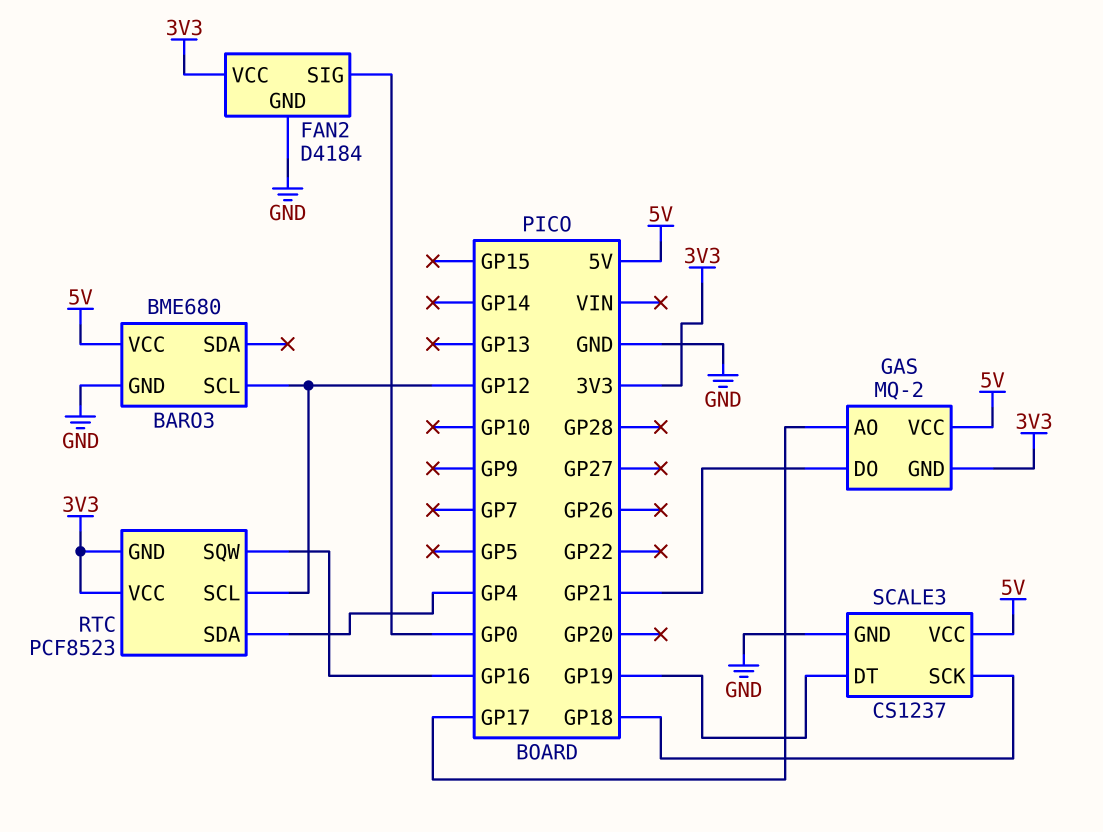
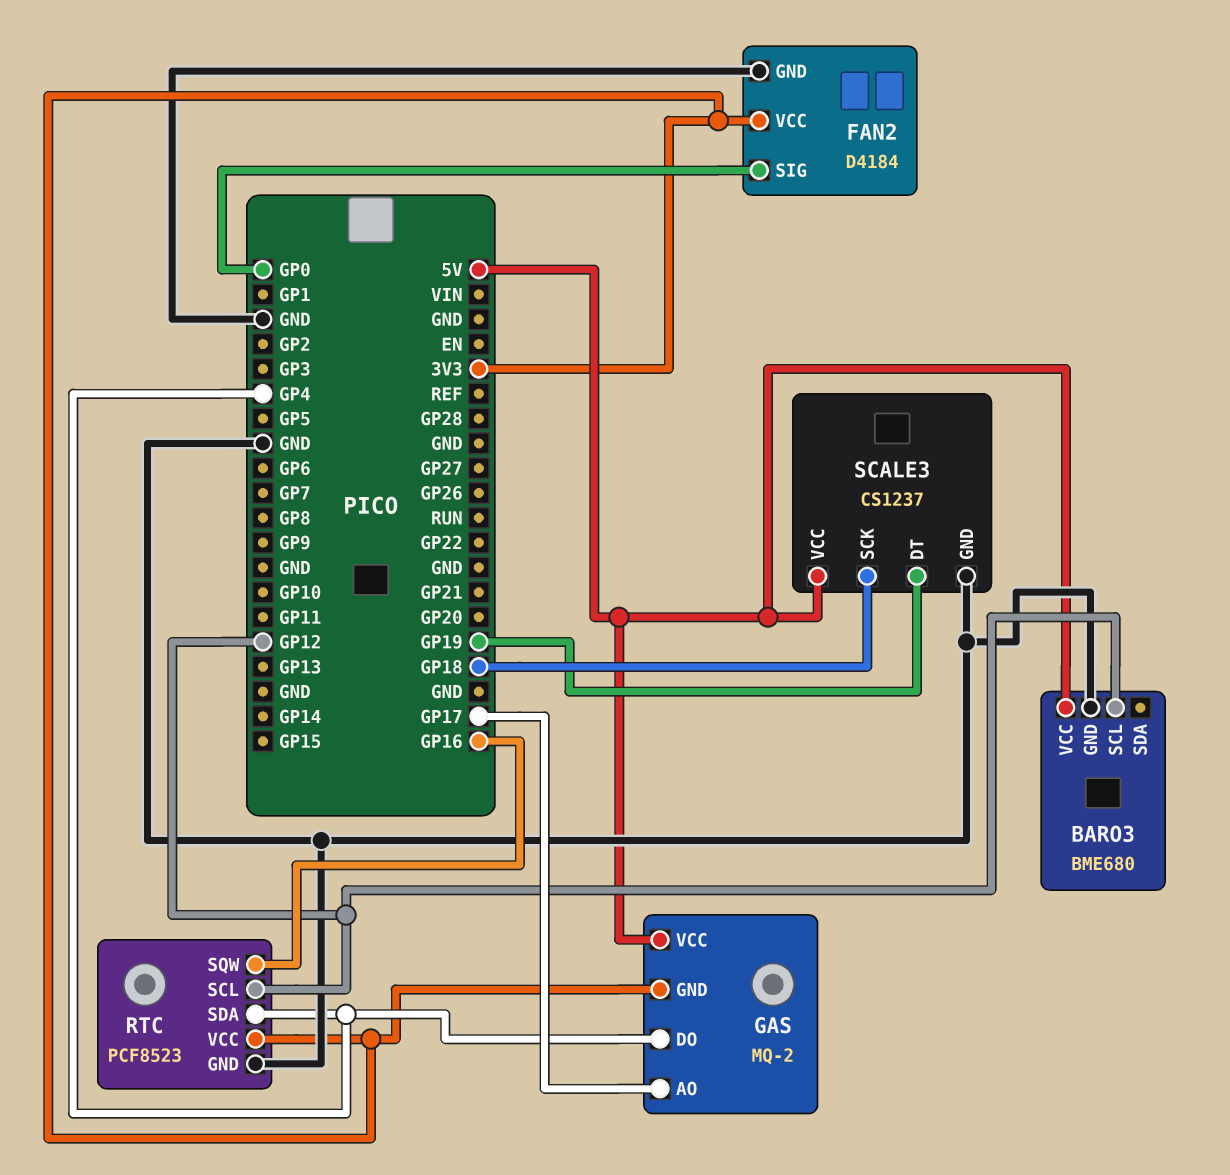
GAS pin DO: GP21 -> GP4
RTC pin GND: 3V3 -> GND

